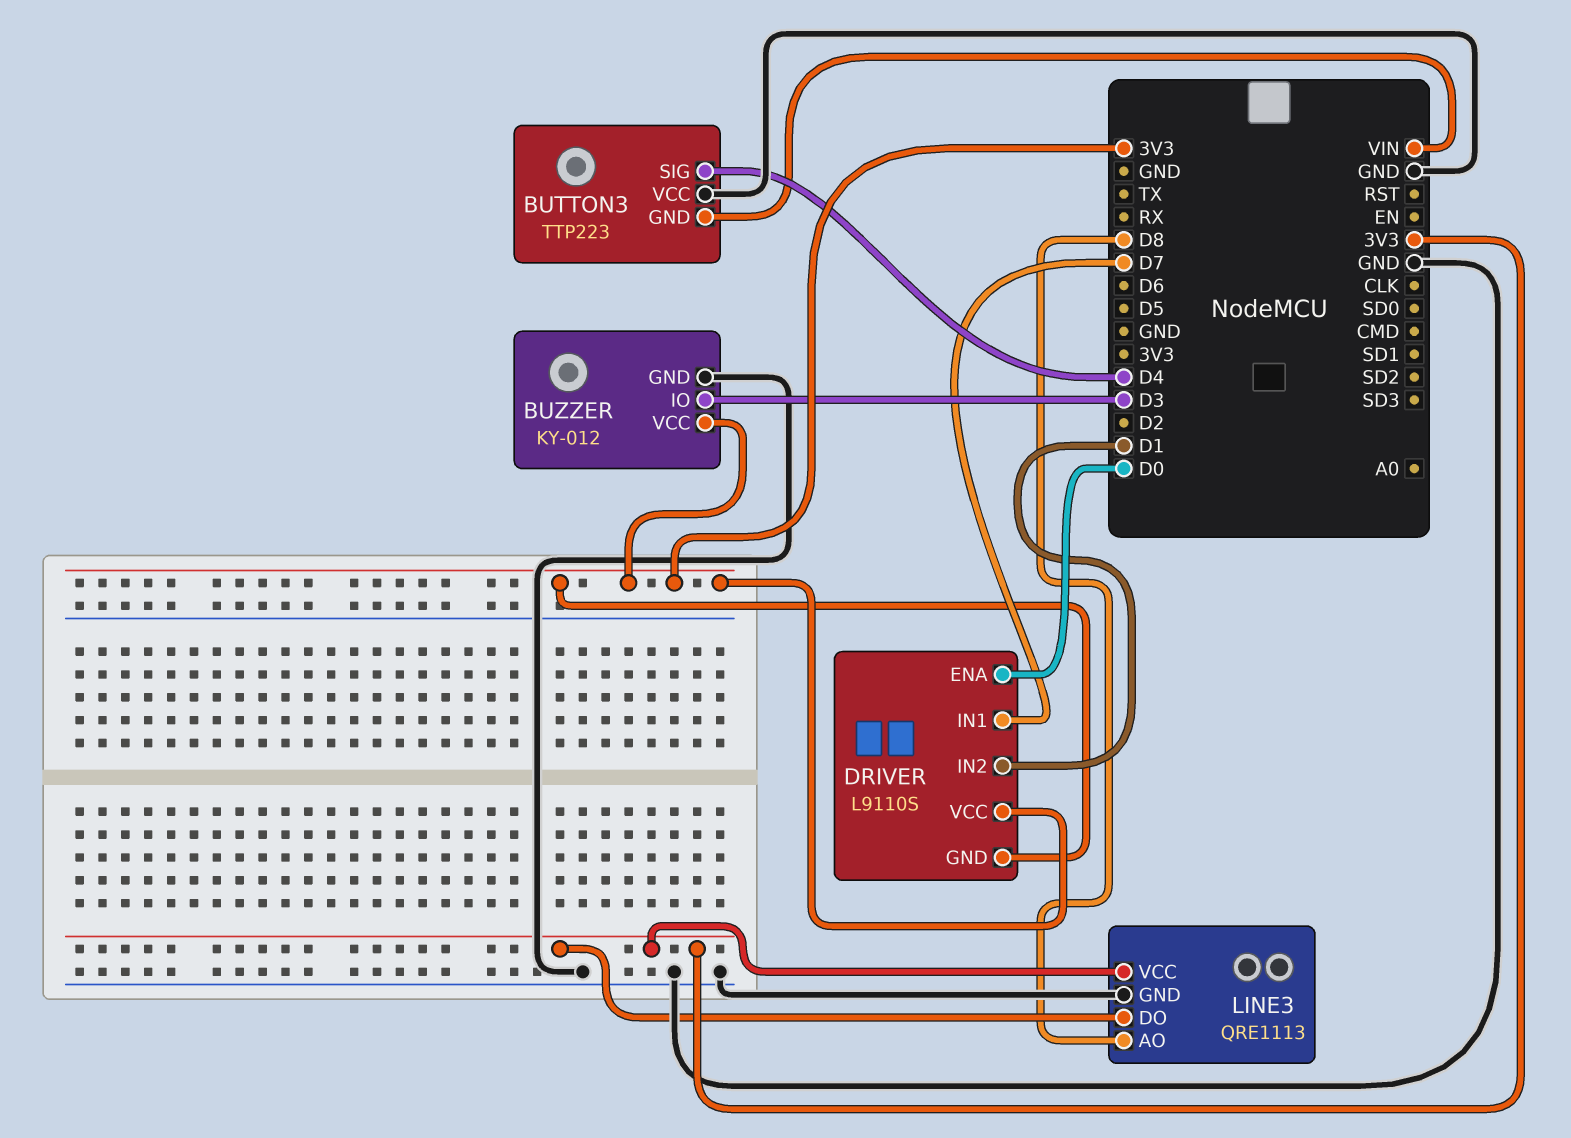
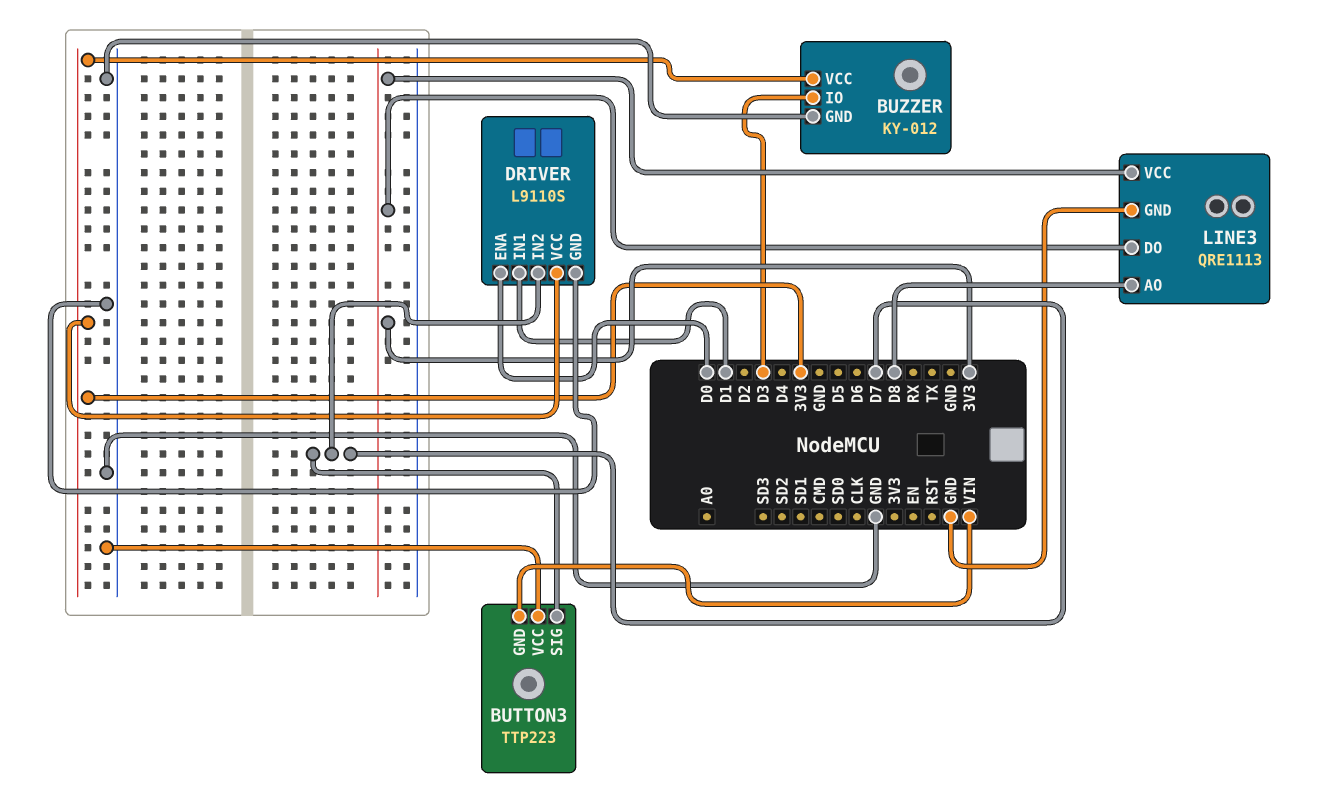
BUTTON3 pin SIG: D4 -> D7
DRIVER pin GND: 3V3 -> GND
DRIVER pin IN1: D7 -> D1
DRIVER pin IN2: D1 -> D7

